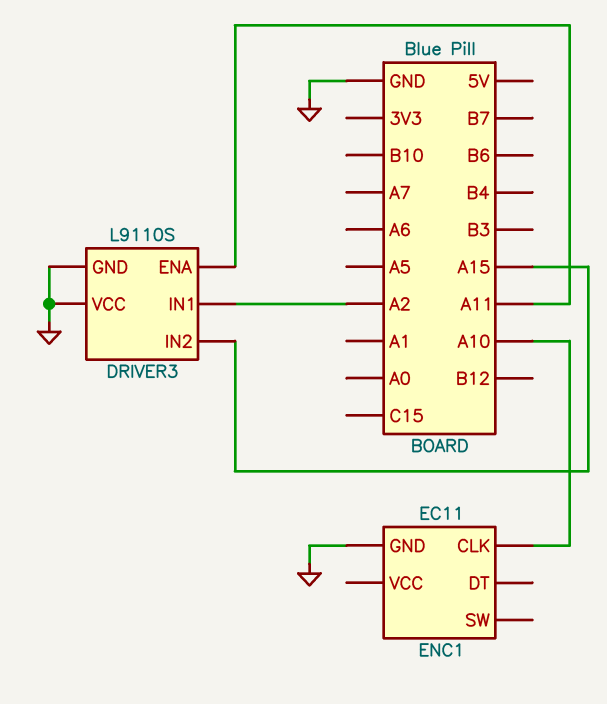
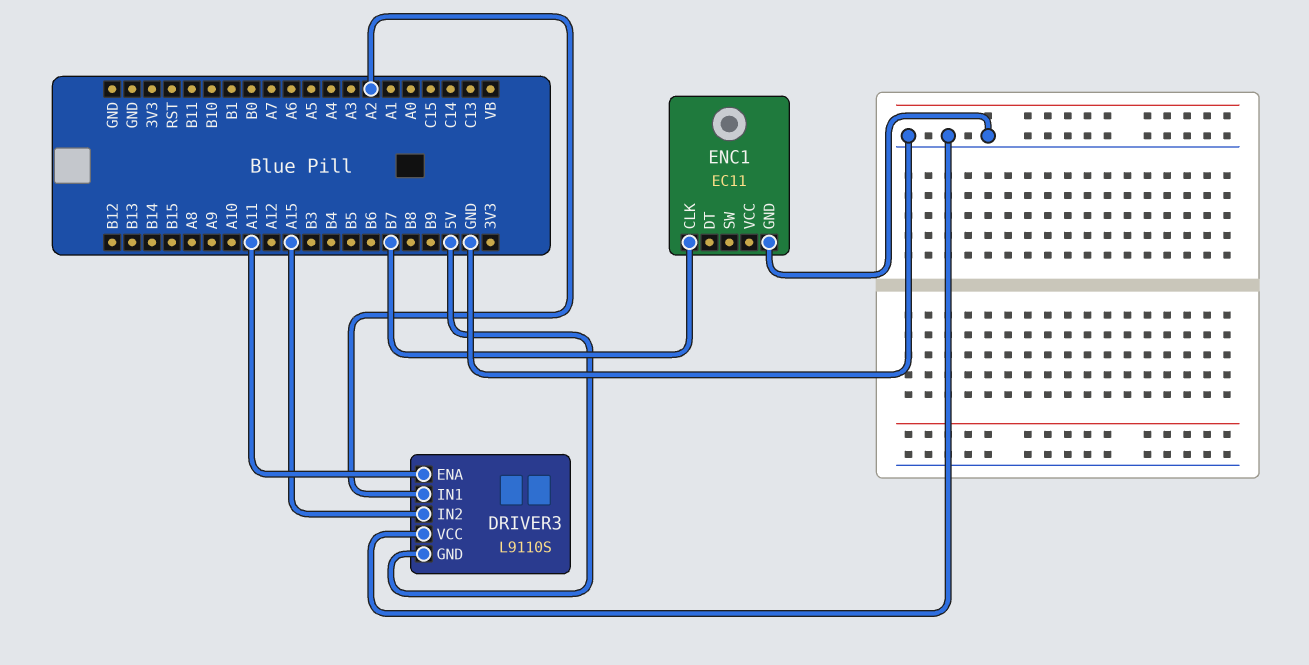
DRIVER3 pin GND: GND -> 5V
ENC1 pin CLK: A10 -> B7

